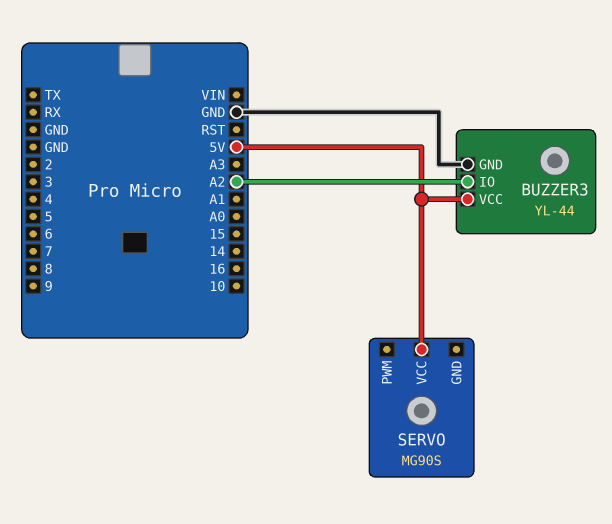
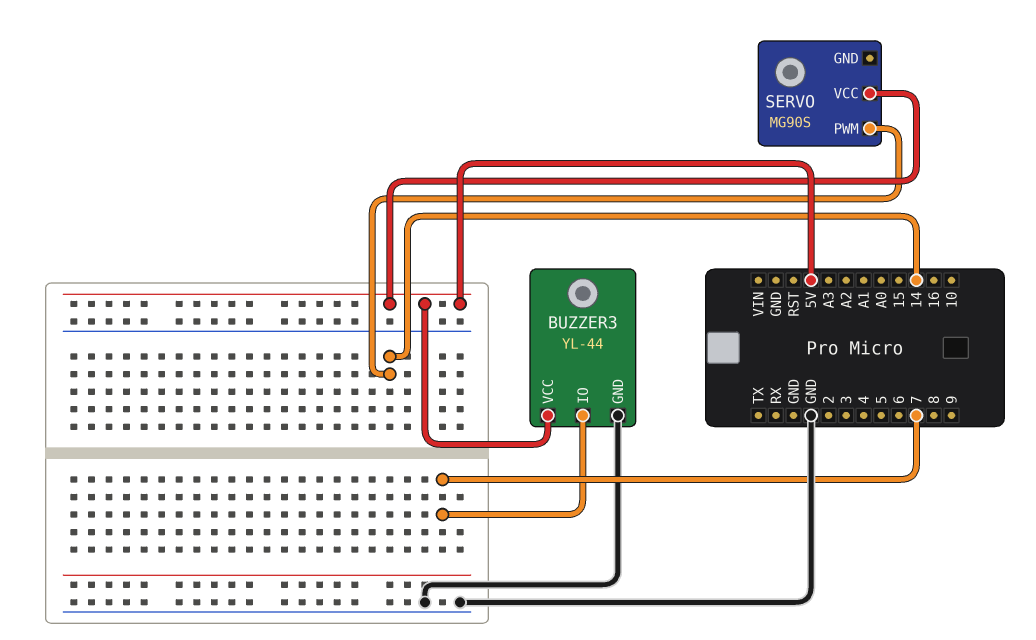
BUZZER3 pin IO: A2 -> 7
SERVO pin PWM: none -> 14

